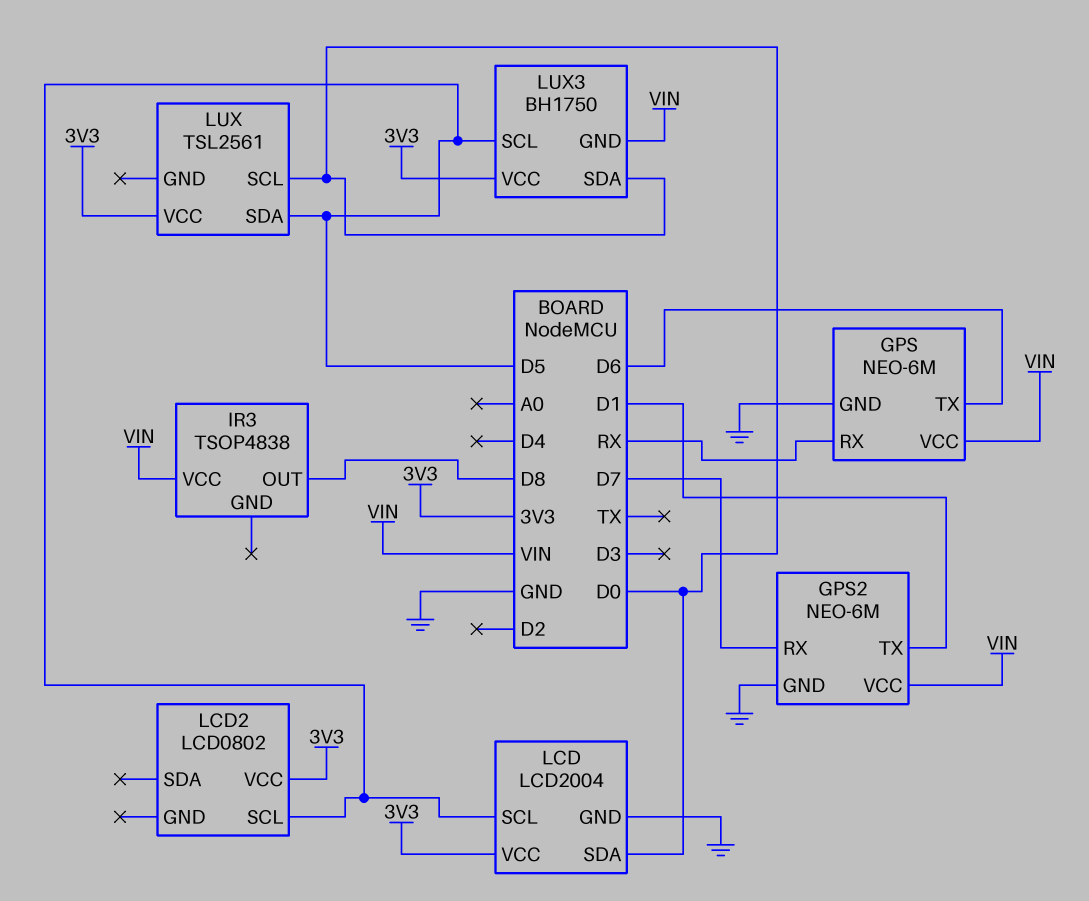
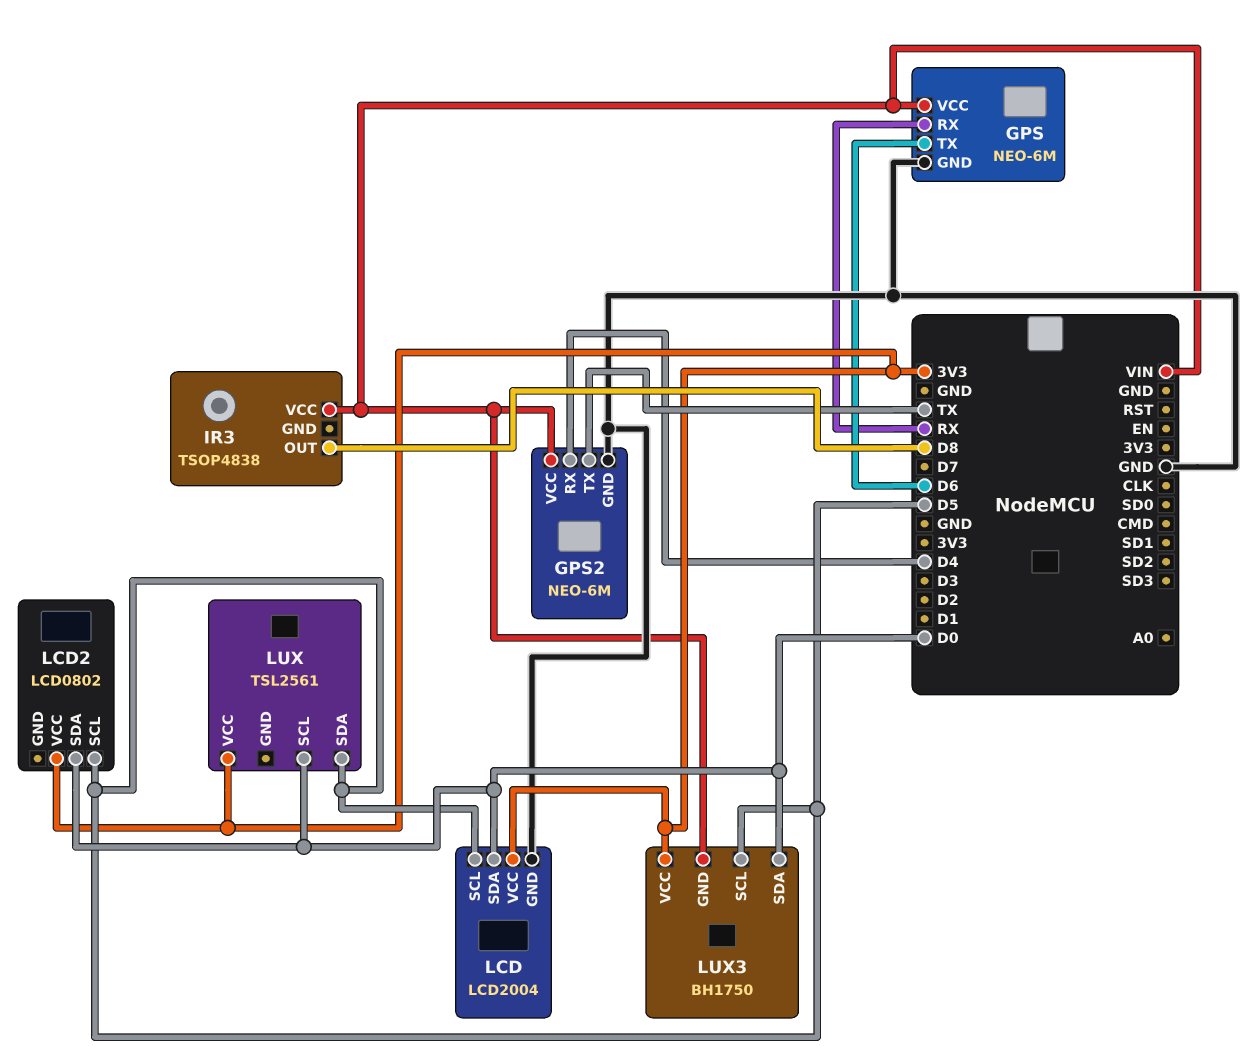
GPS2 pin RX: D7 -> D4
GPS2 pin TX: D1 -> TX
LCD2 pin SDA: none -> D0

